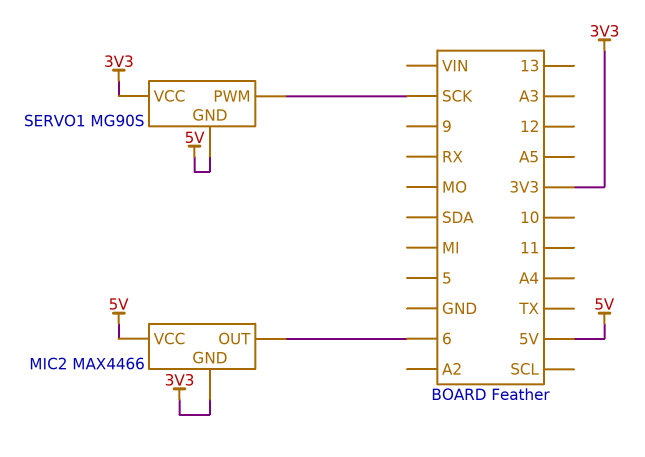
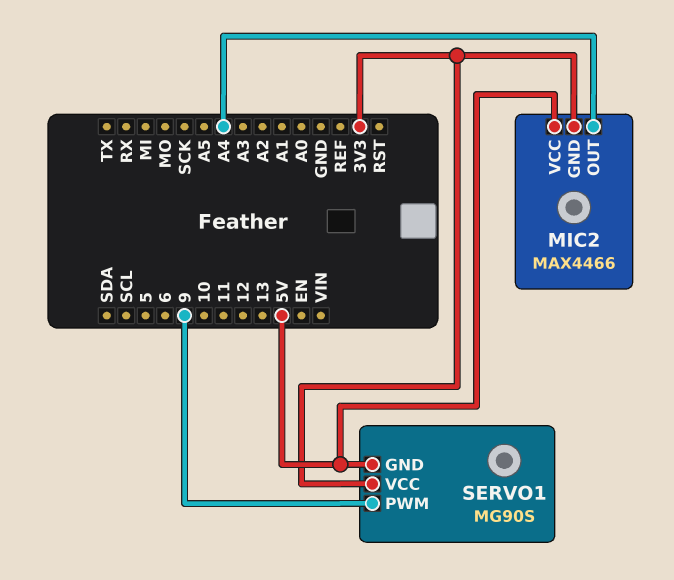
MIC2 pin OUT: 6 -> A4
SERVO1 pin PWM: SCK -> 9

